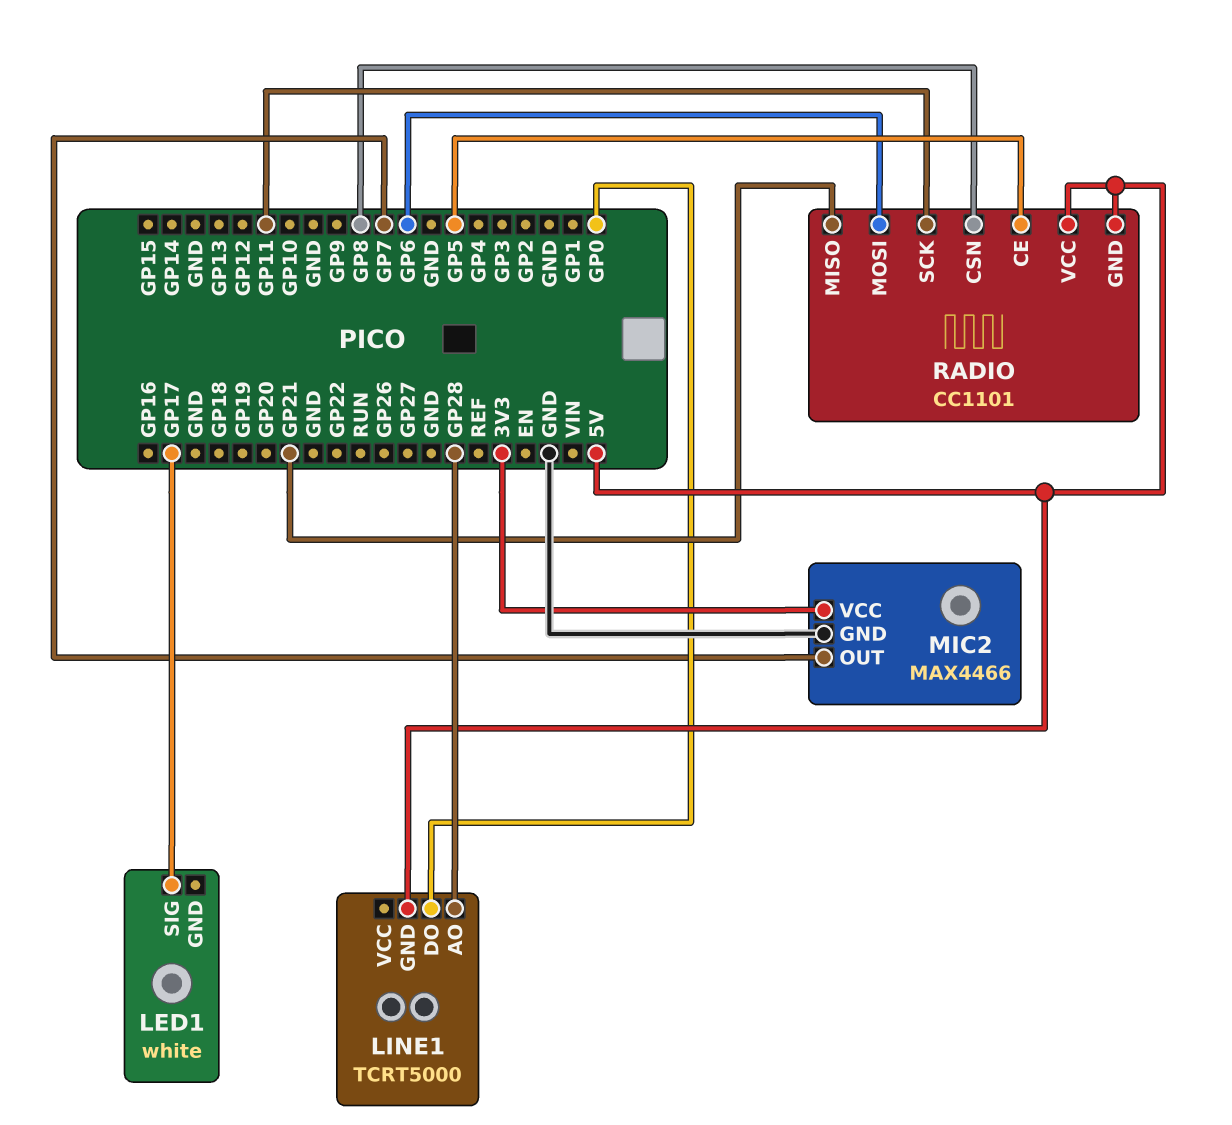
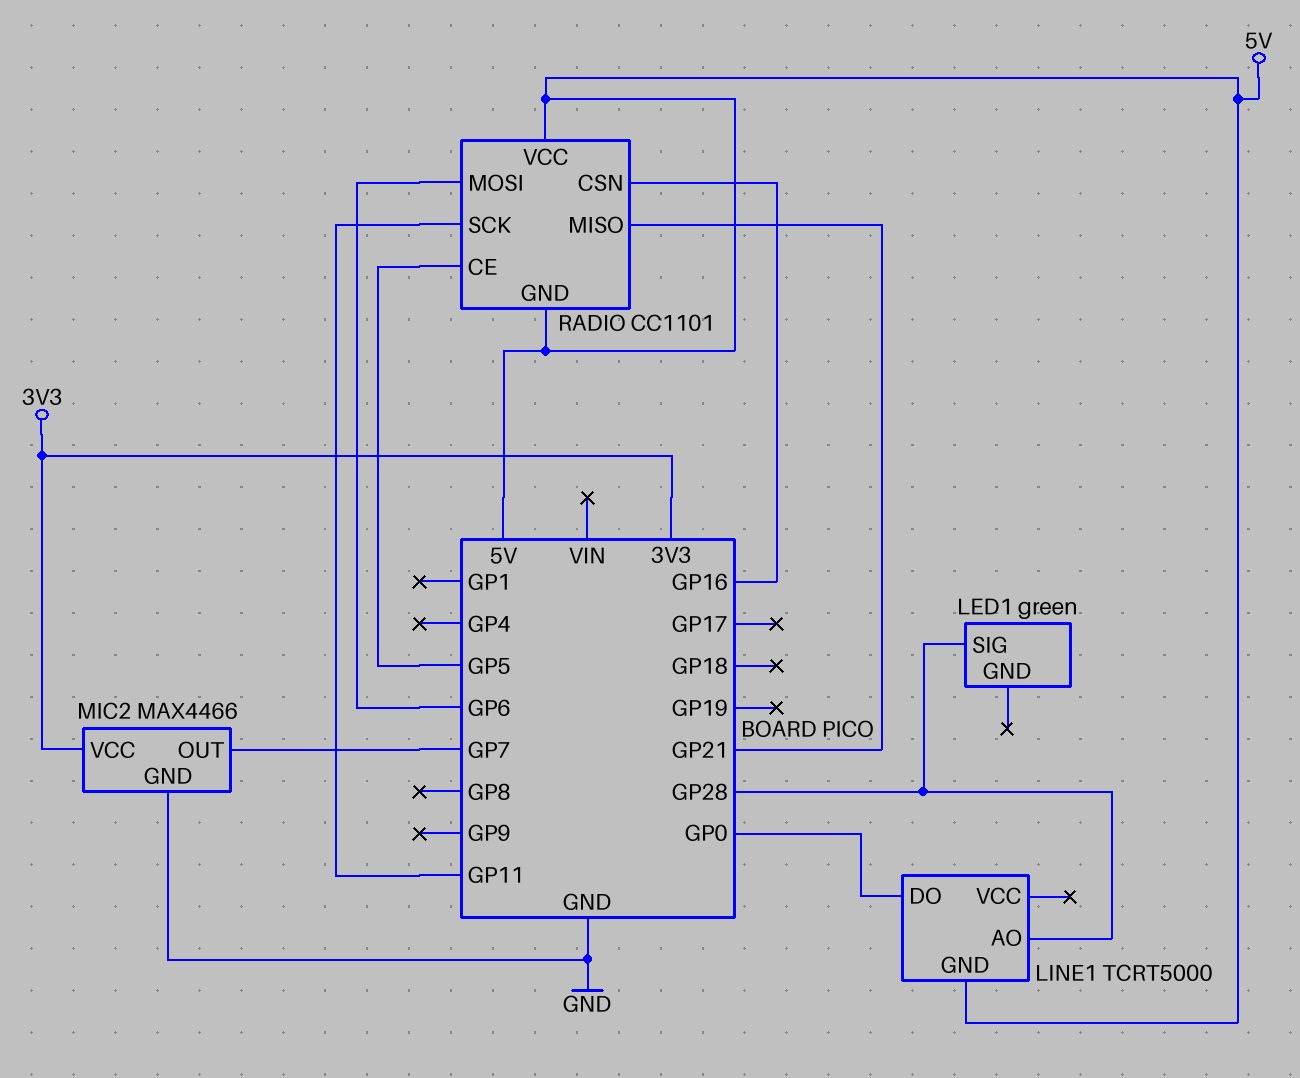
LED1: white -> green
LED1 pin SIG: GP17 -> GP28
RADIO pin CSN: GP8 -> GP16

